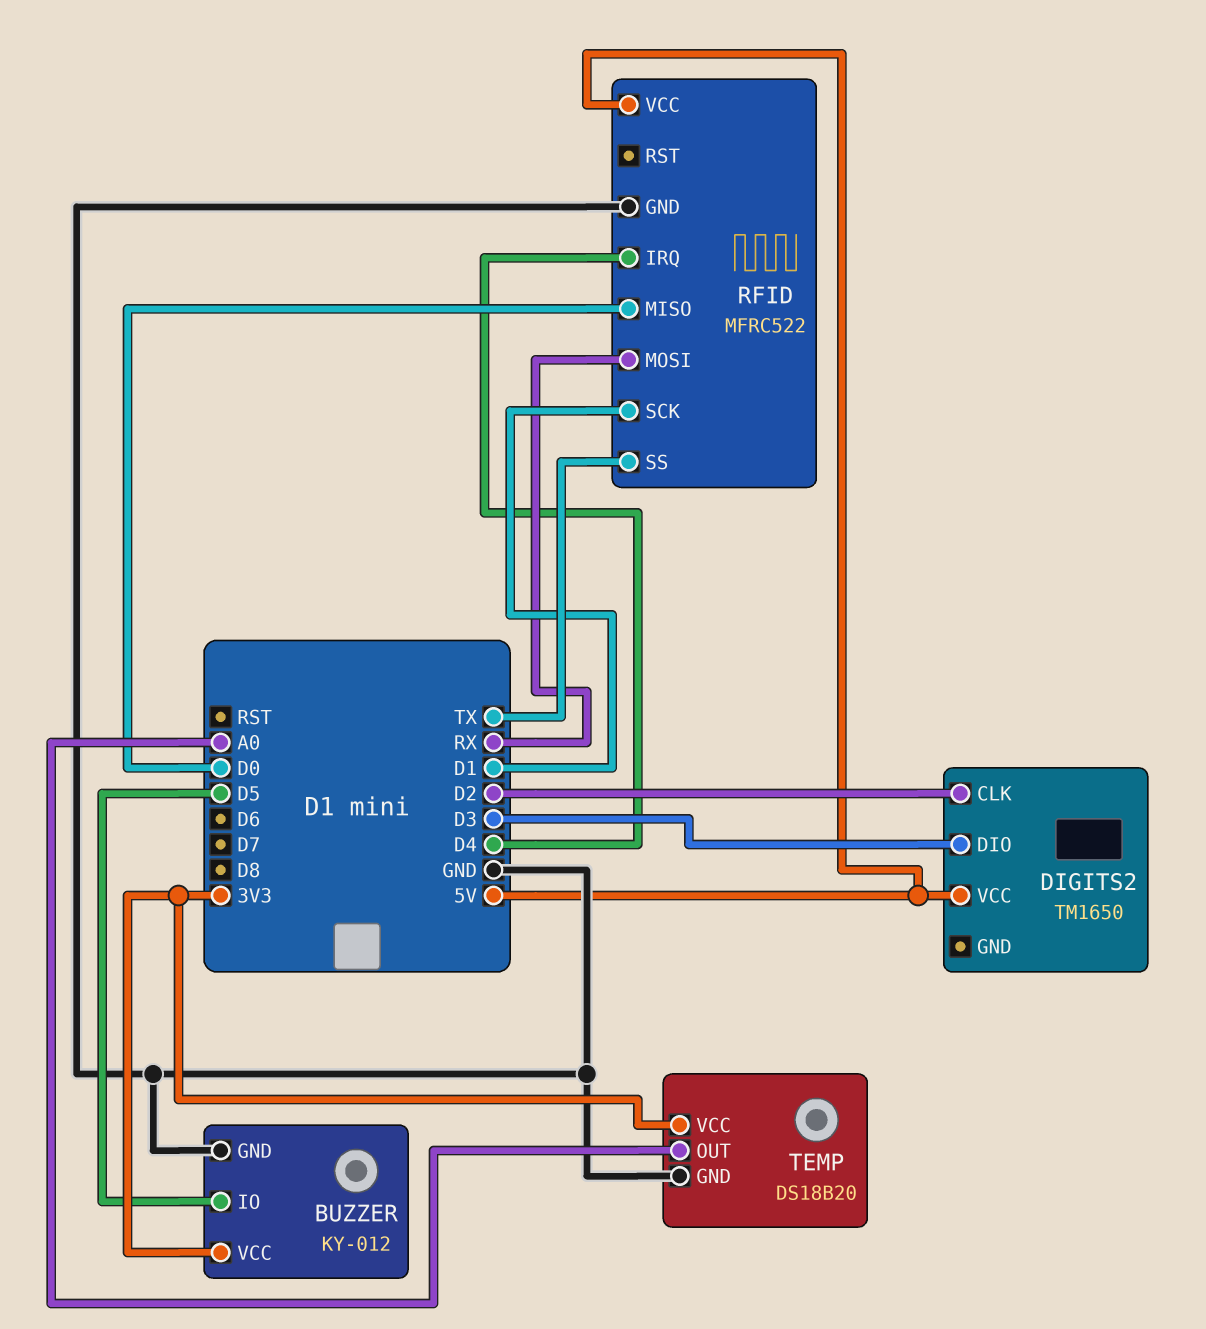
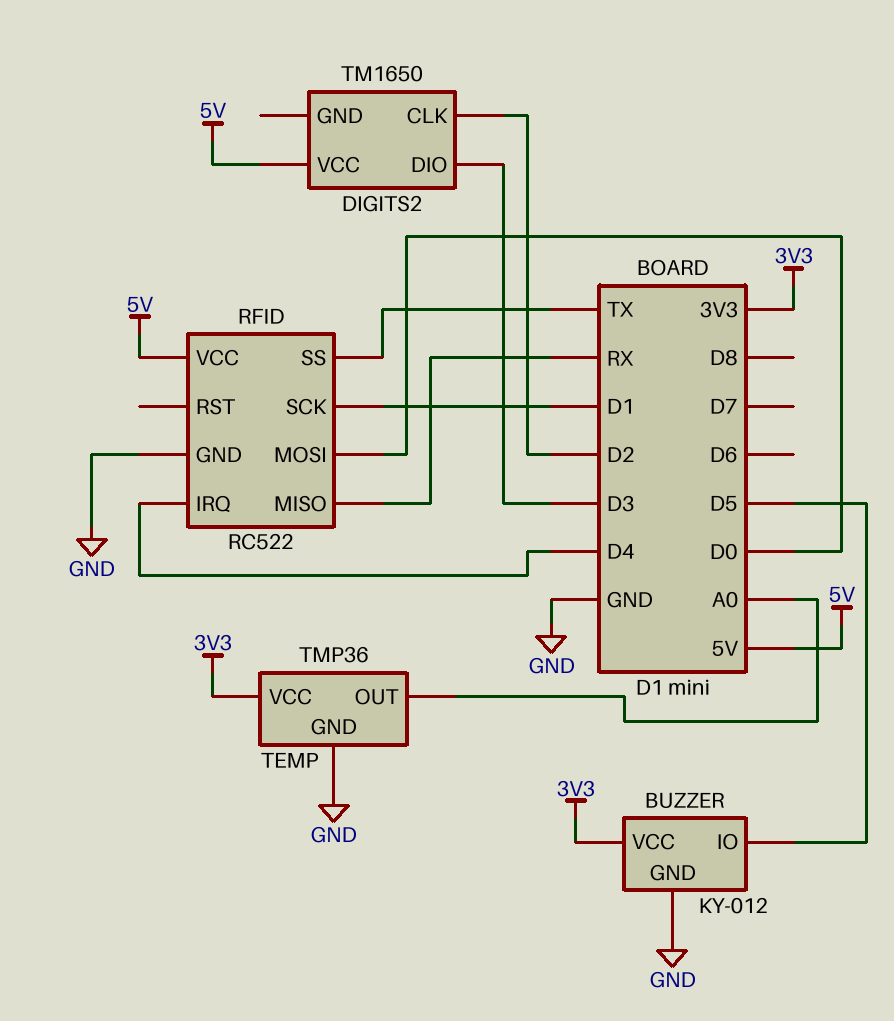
RFID: MFRC522 -> RC522
RFID pin MISO: D0 -> RX
RFID pin MOSI: RX -> D0
TEMP: DS18B20 -> TMP36

